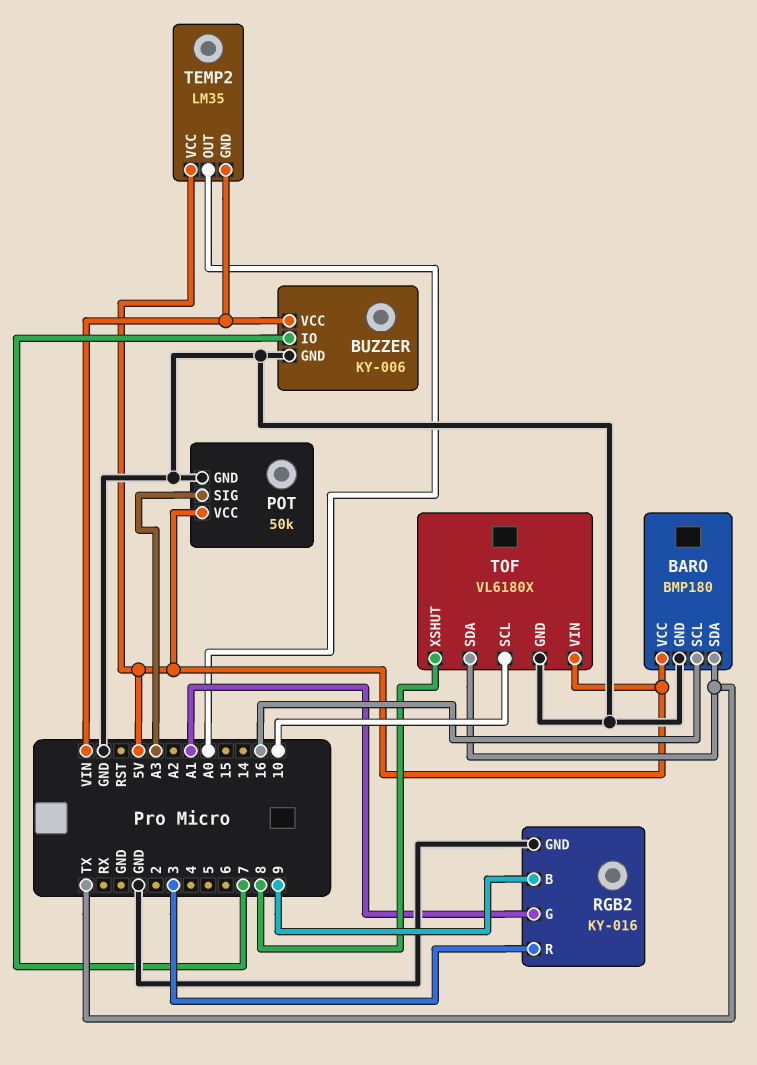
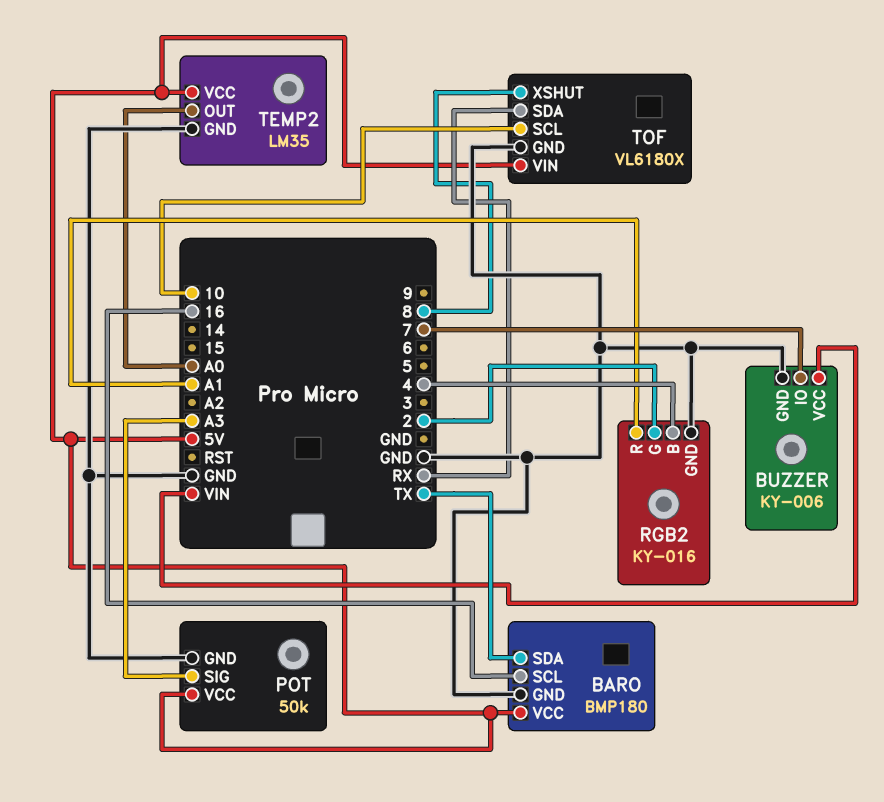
RGB2 pin B: 9 -> 4
RGB2 pin G: A1 -> 2
RGB2 pin R: 3 -> A1
TEMP2 pin GND: VIN -> GND
TOF pin SDA: TX -> RX

